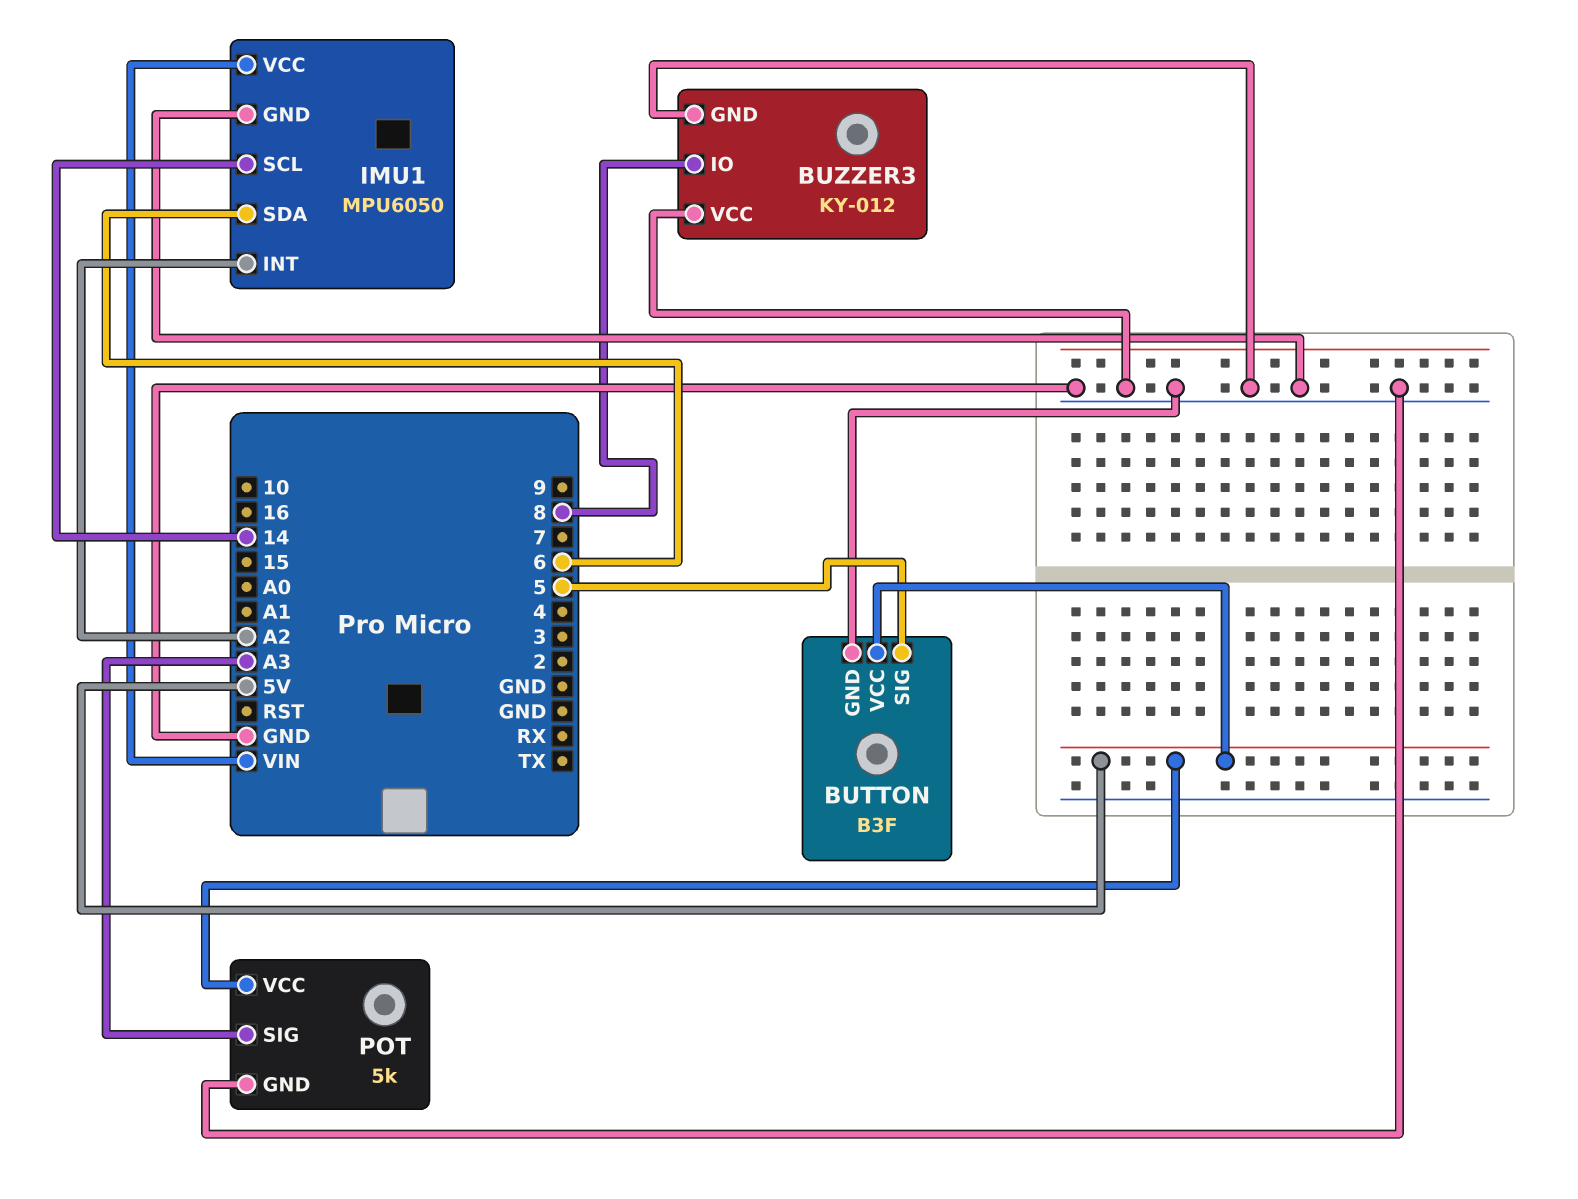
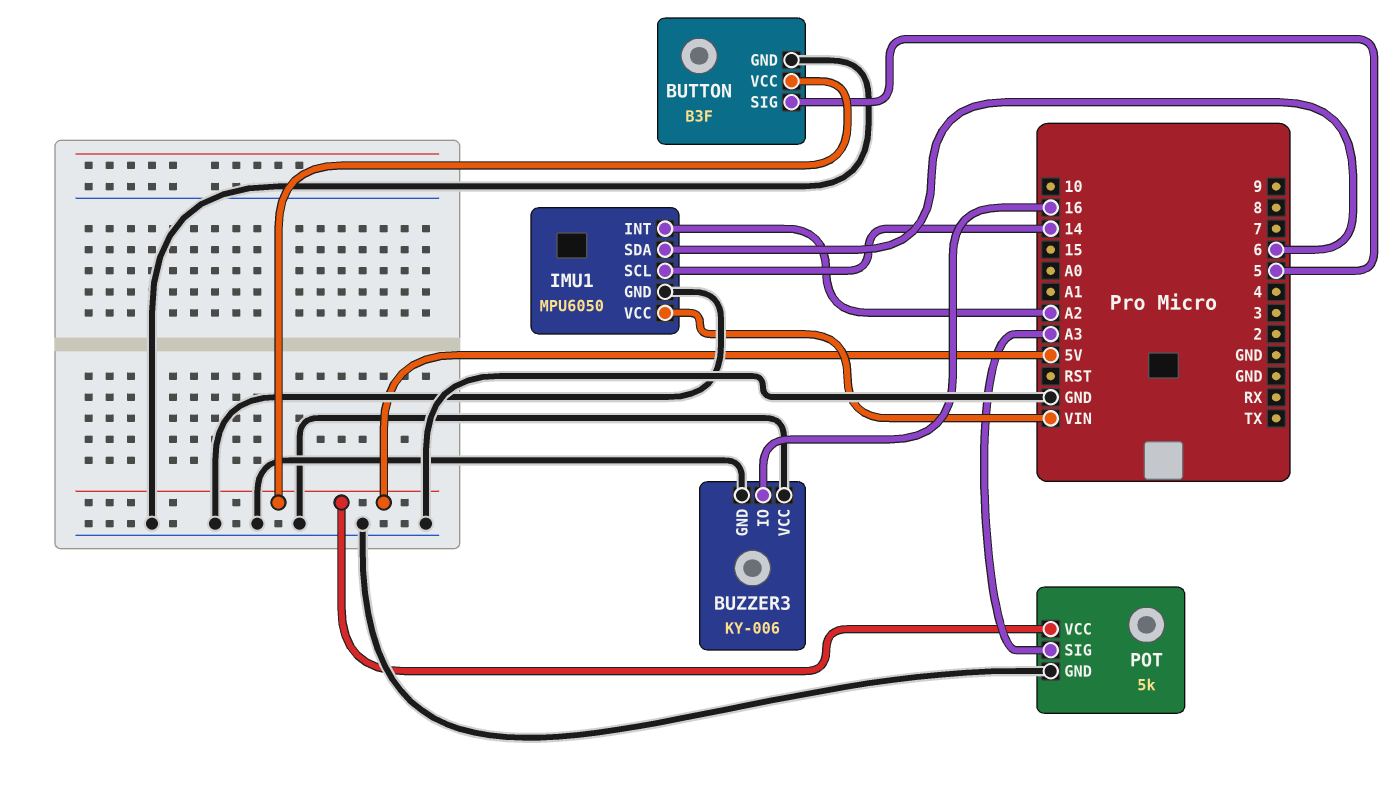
BUZZER3: KY-012 -> KY-006
BUZZER3 pin IO: 8 -> 16

